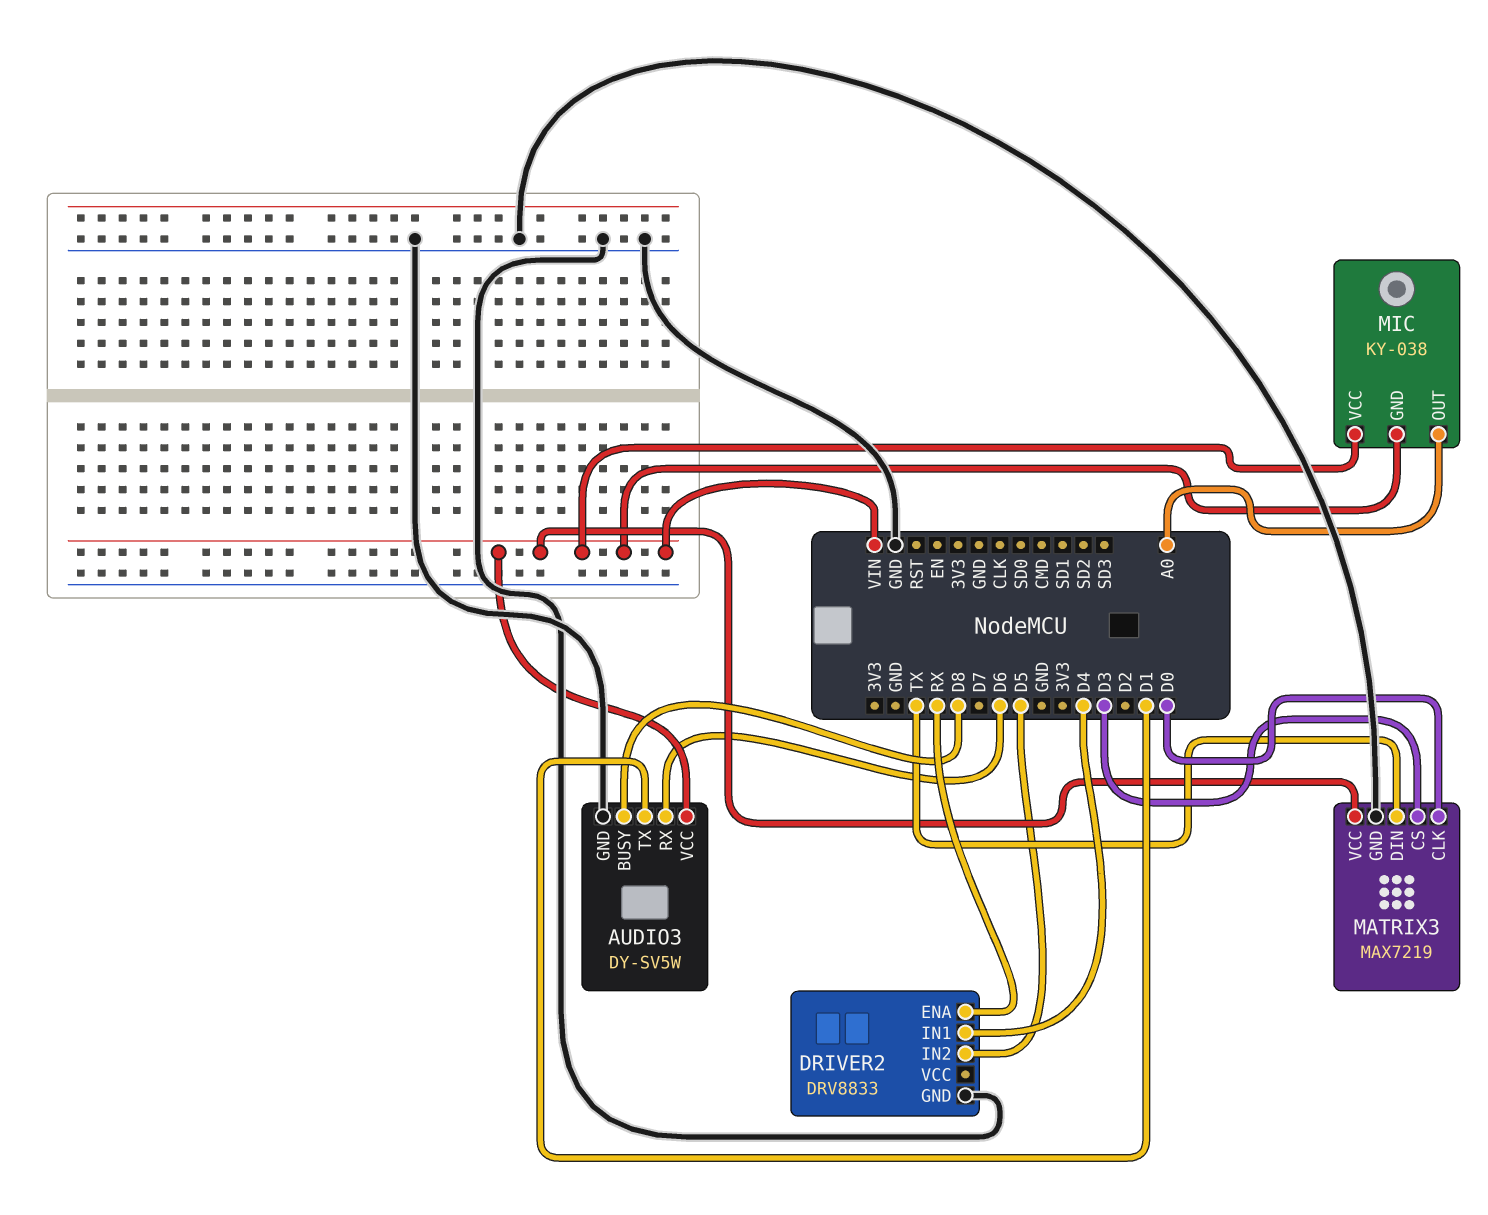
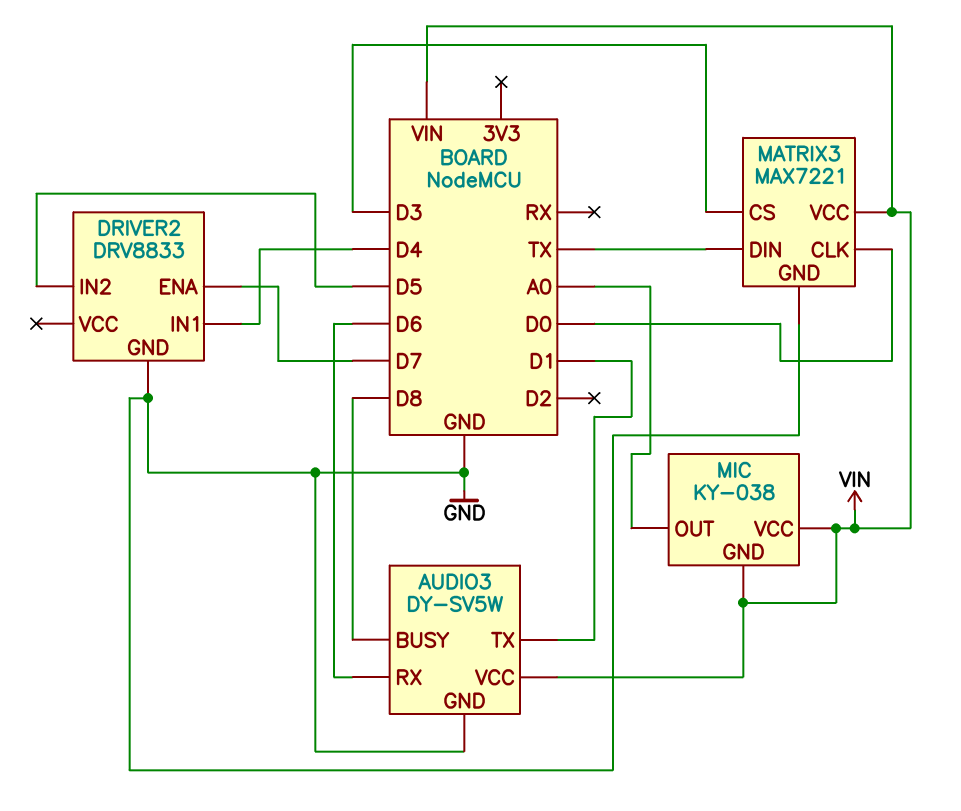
DRIVER2 pin ENA: RX -> D7
MATRIX3: MAX7219 -> MAX7221

